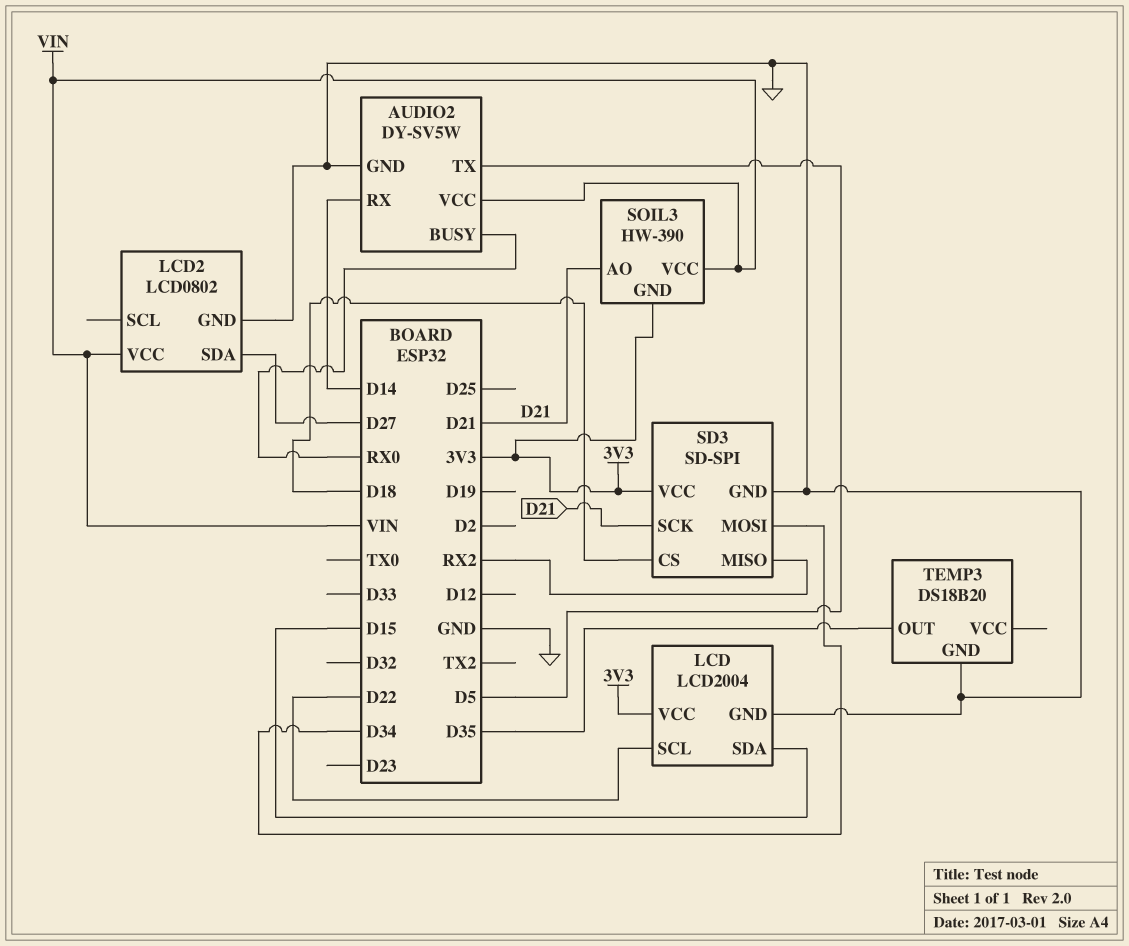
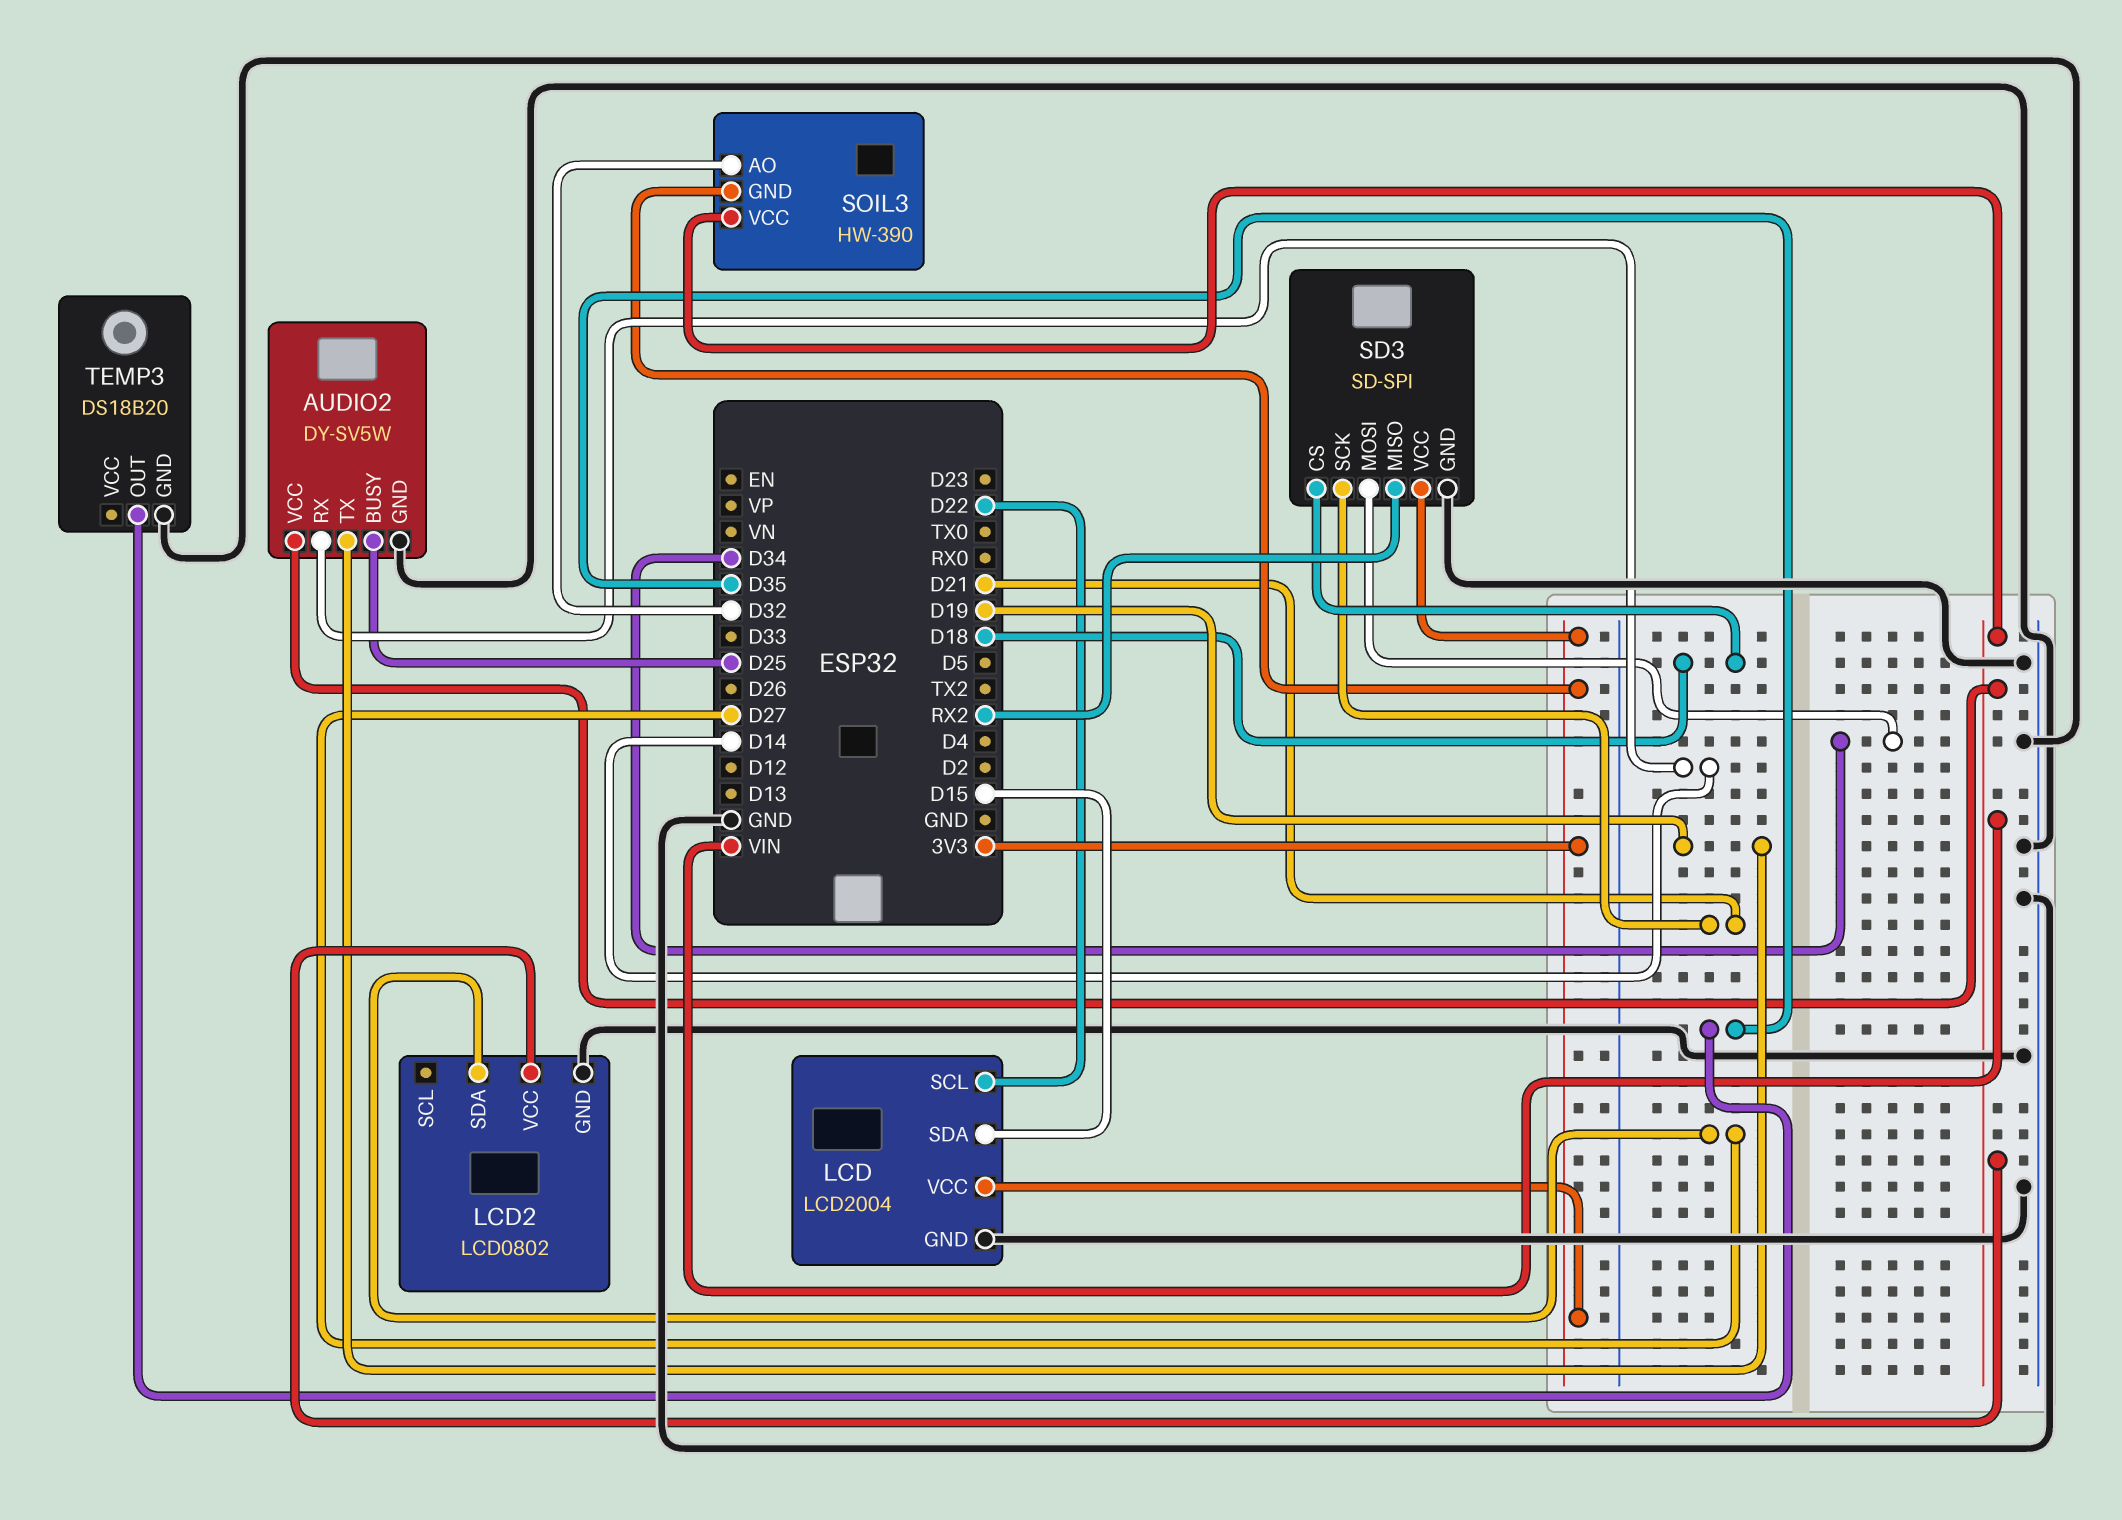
AUDIO2 pin BUSY: RX0 -> D25
AUDIO2 pin TX: D5 -> D19
SOIL3 pin AO: D21 -> D32

